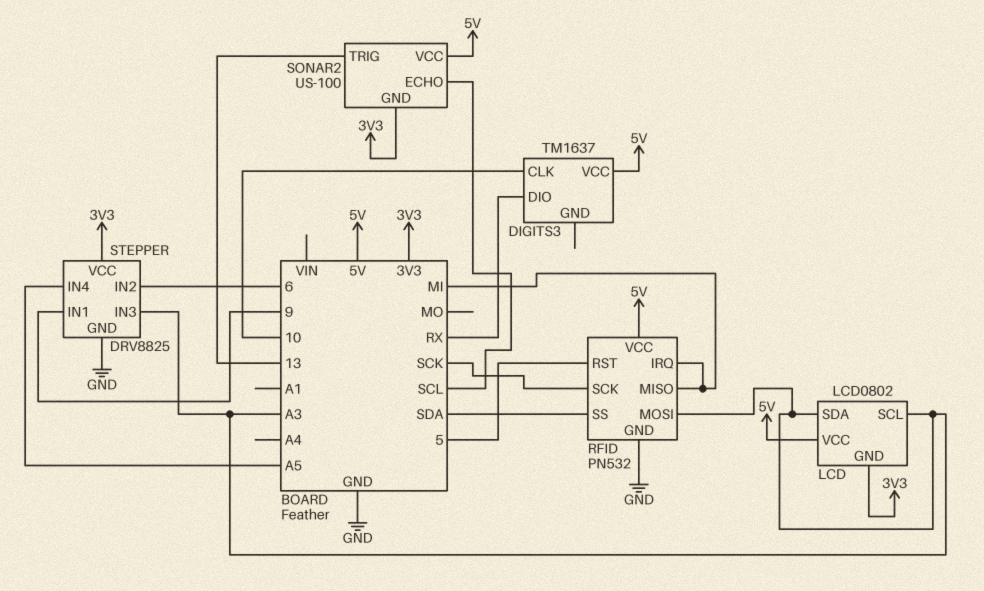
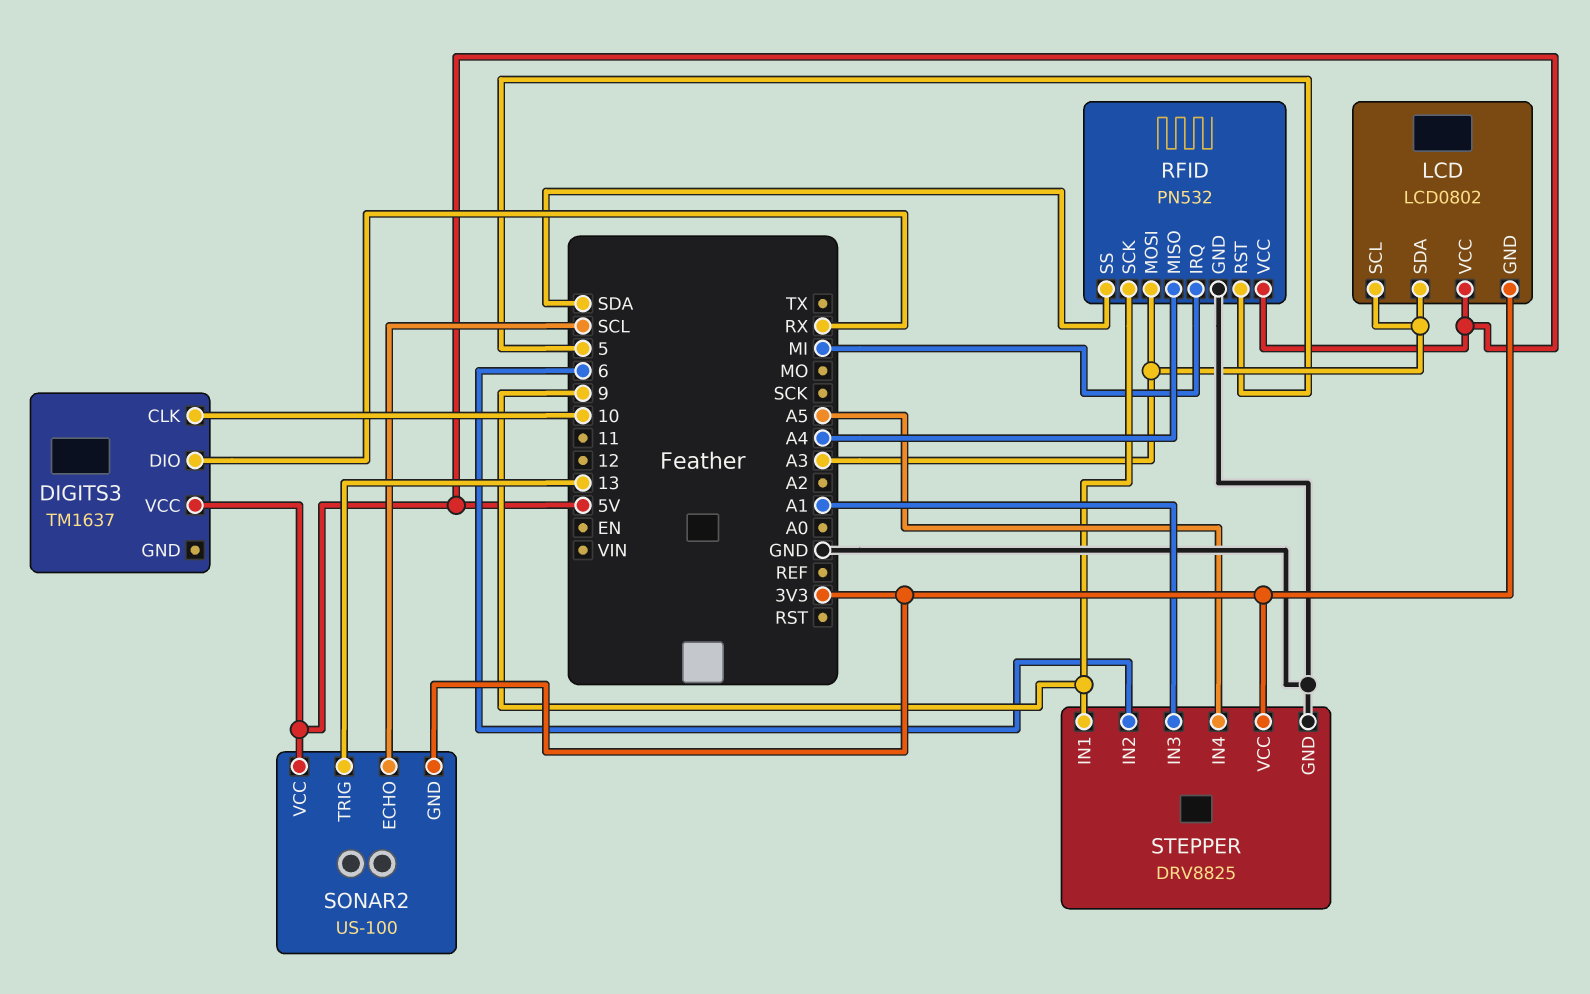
RFID pin MISO: MI -> A4
RFID pin SCK: SCK -> 9
STEPPER pin IN3: A3 -> A1

